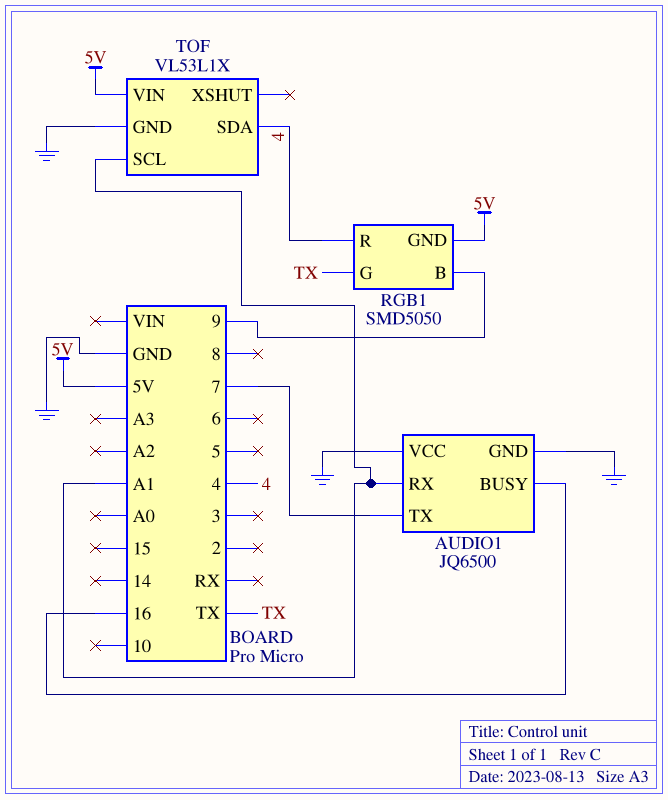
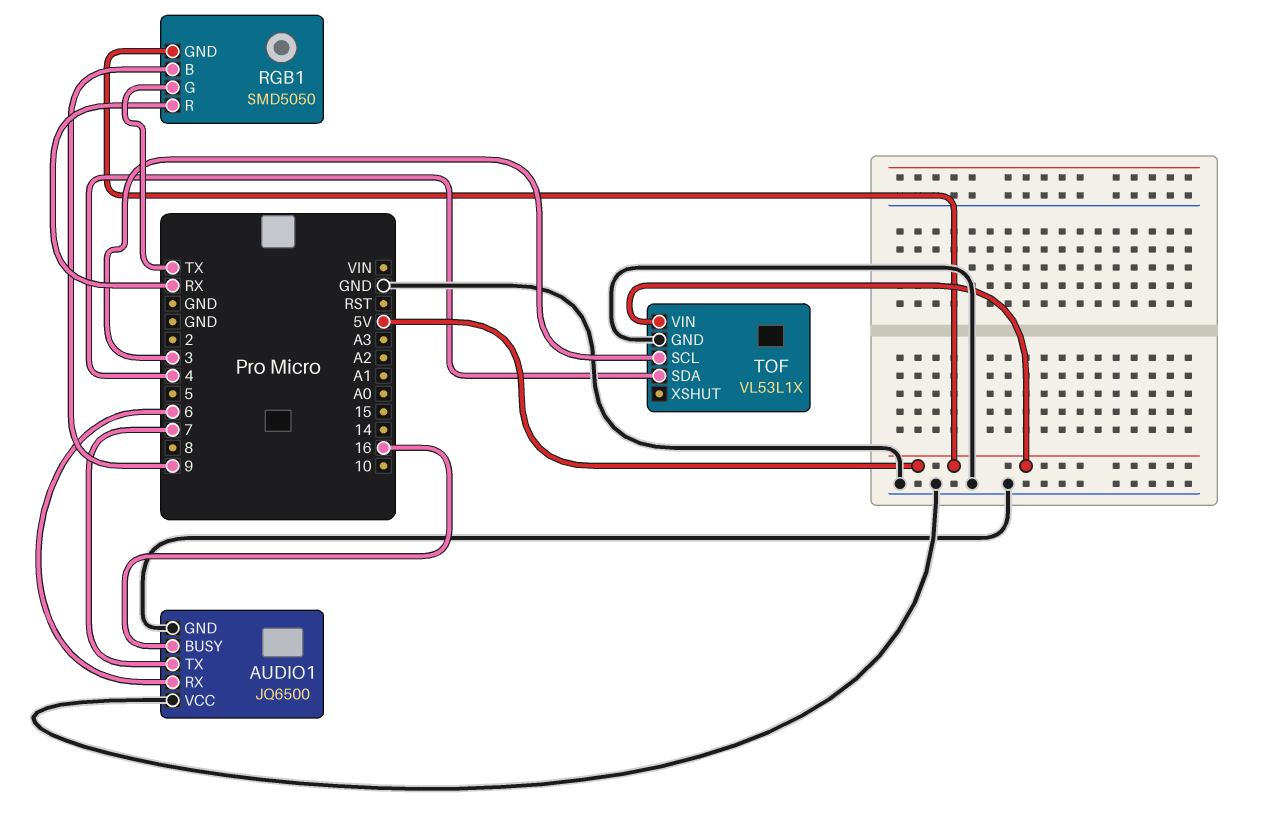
AUDIO1 pin RX: A1 -> 6
RGB1 pin R: 4 -> RX
TOF pin SCL: A1 -> 3

